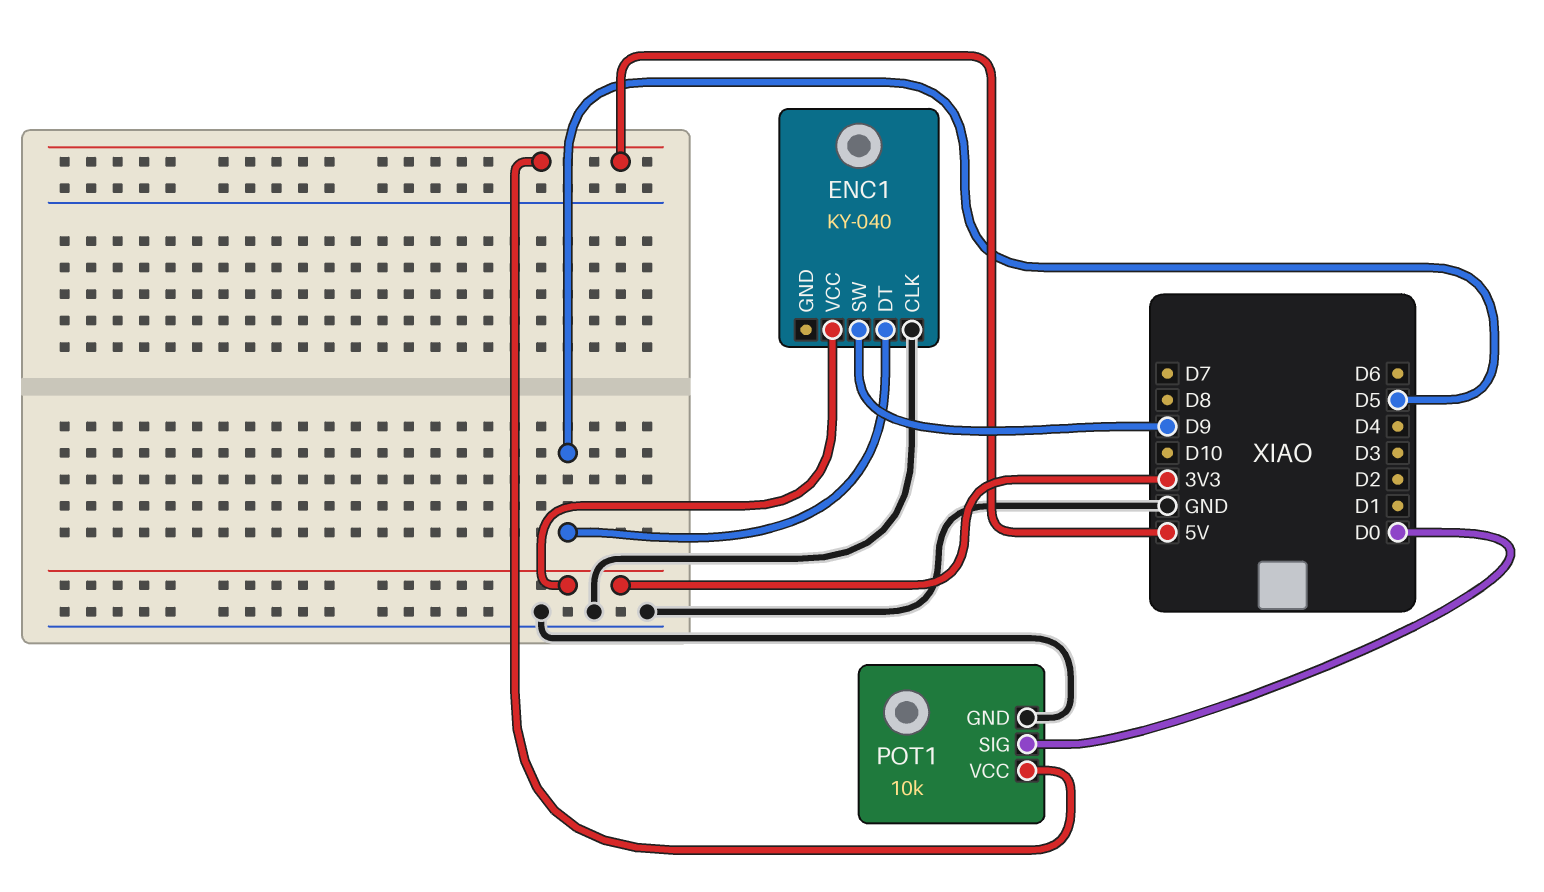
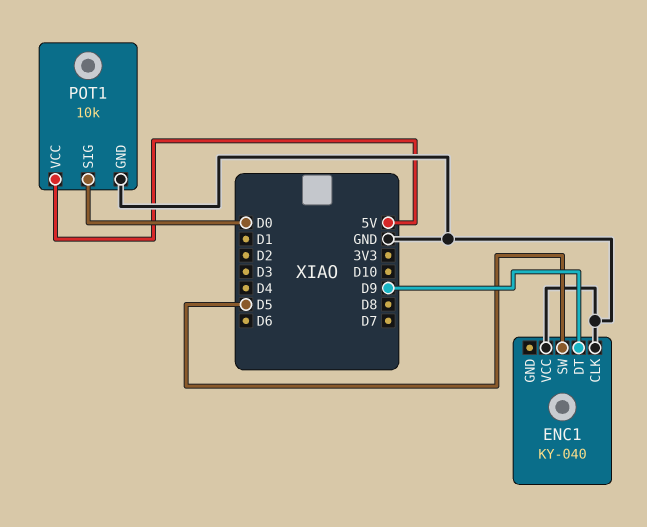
ENC1 pin DT: D5 -> D9
ENC1 pin SW: D9 -> D5
ENC1 pin VCC: 3V3 -> GND

